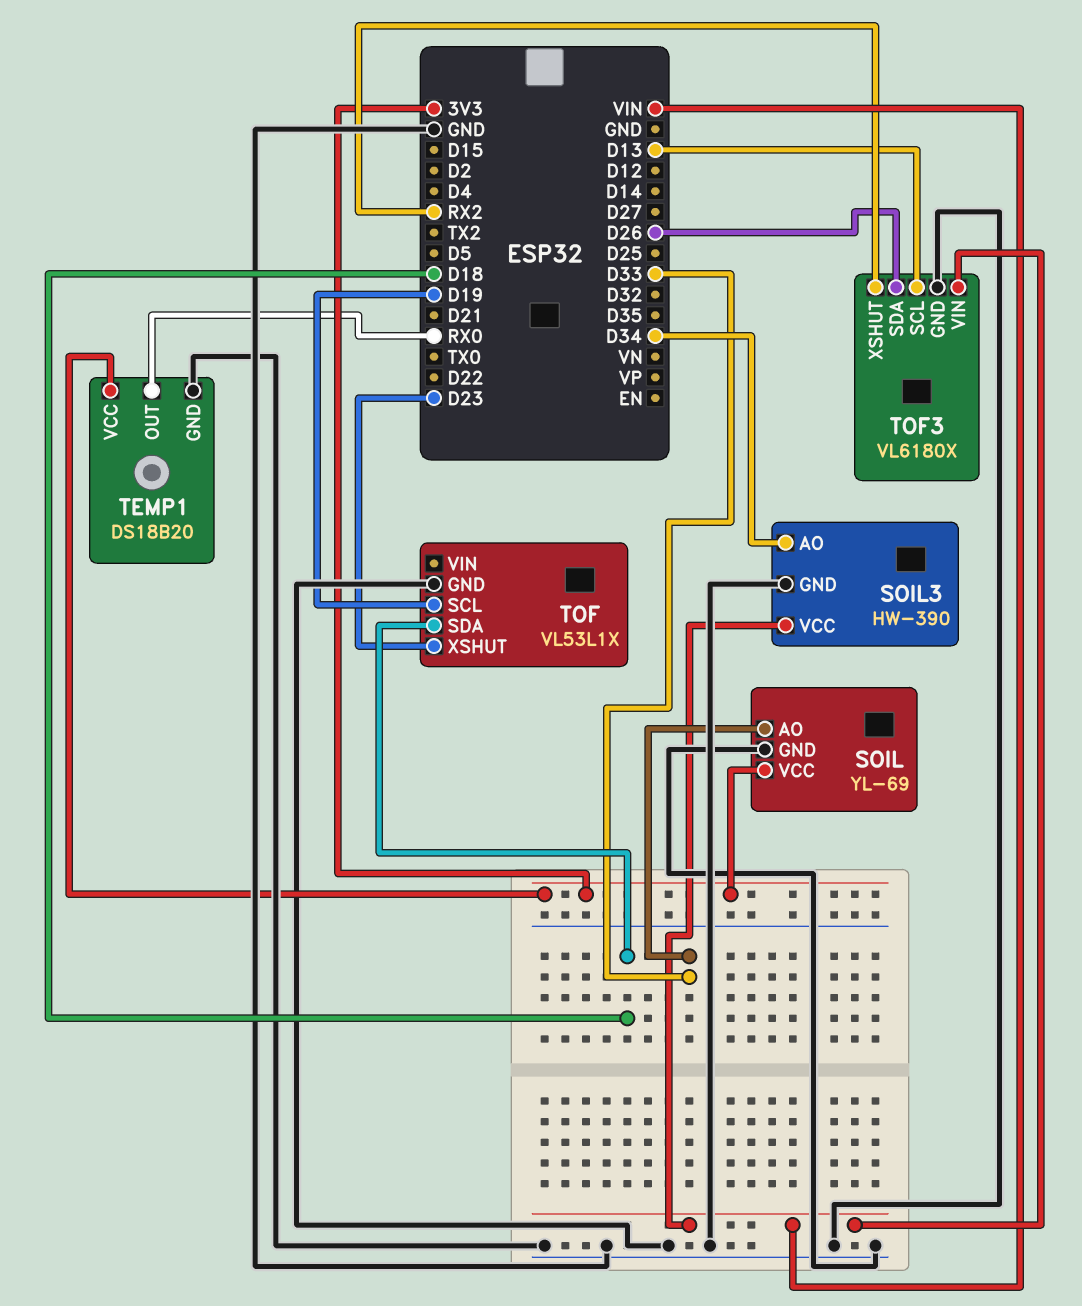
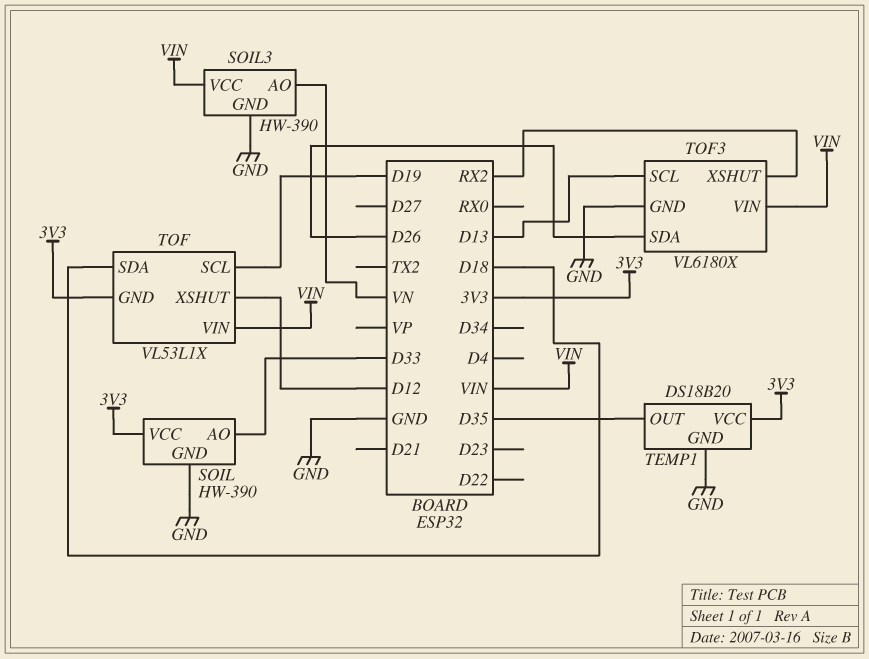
SOIL: YL-69 -> HW-390
SOIL3 pin AO: D34 -> VN
TEMP1 pin OUT: RX0 -> D35
TOF pin GND: GND -> 3V3
TOF pin VIN: none -> VIN
TOF pin XSHUT: D23 -> D12

